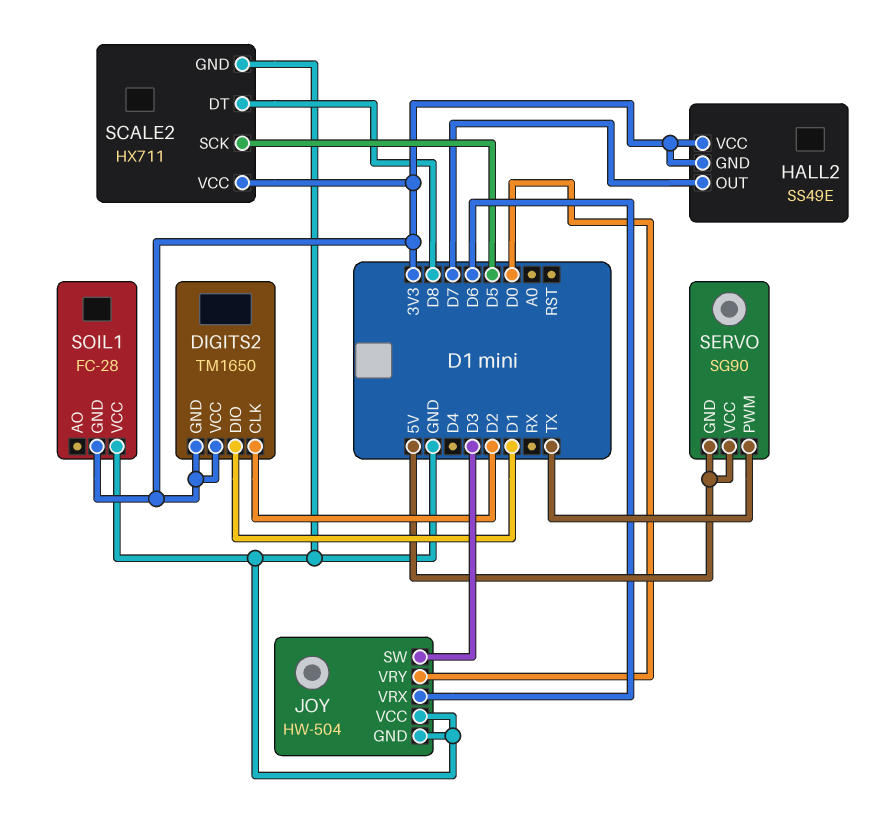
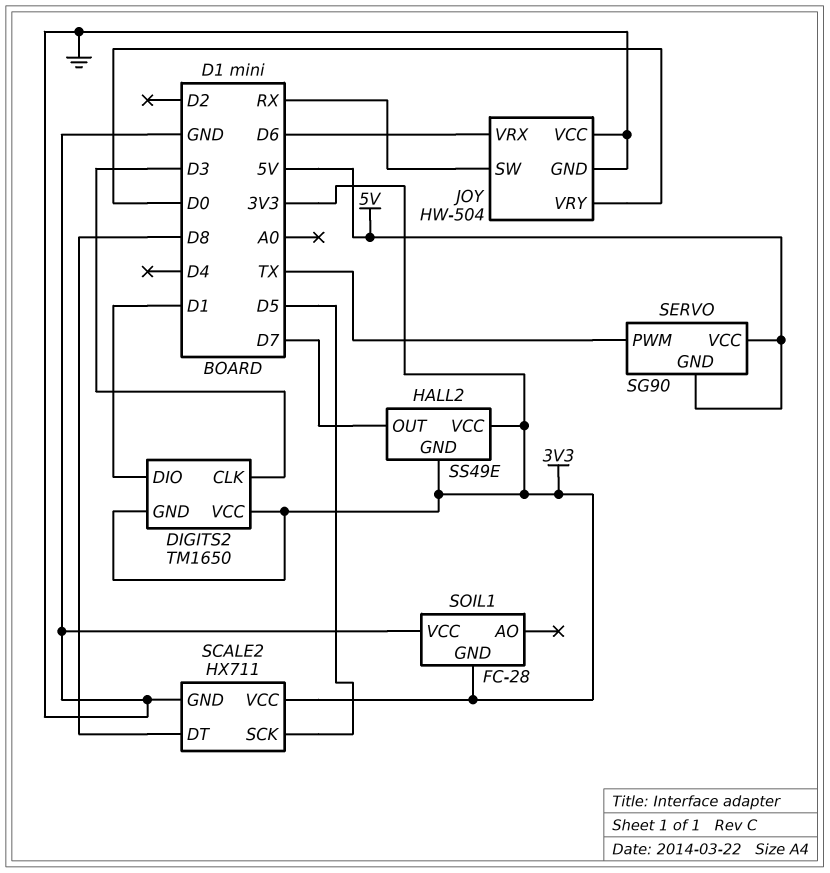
DIGITS2 pin CLK: D2 -> D3
JOY pin SW: D3 -> RX

